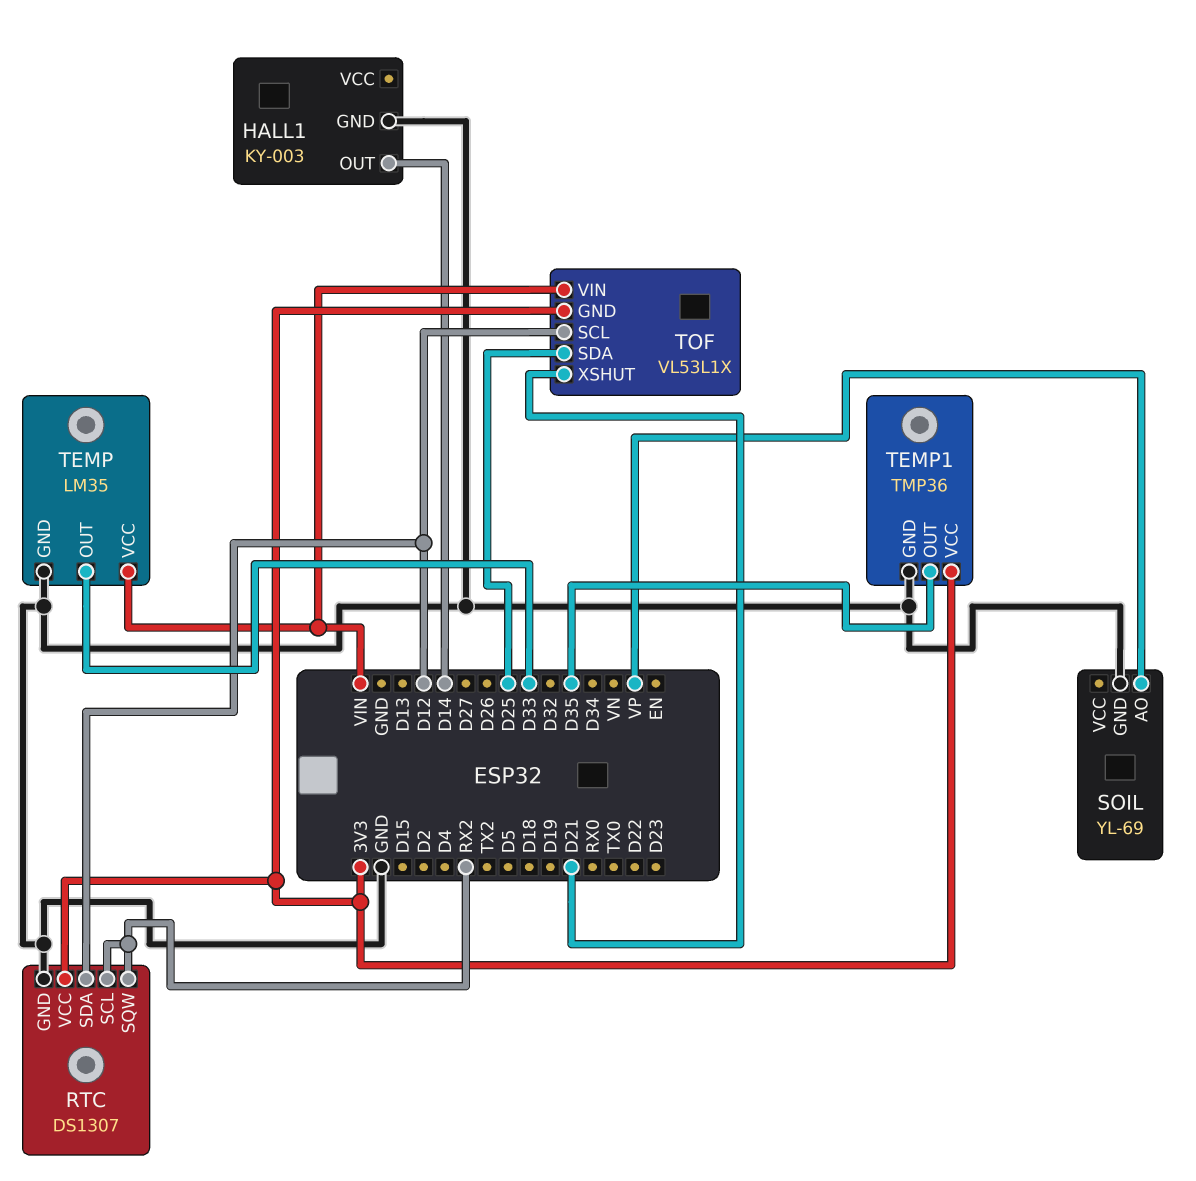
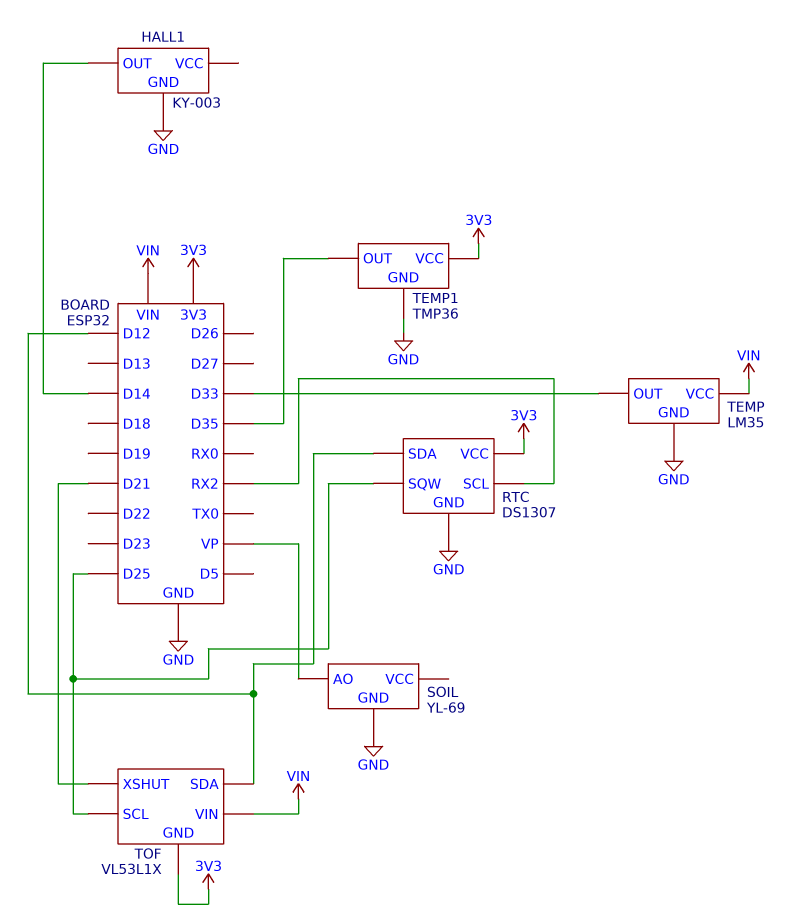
RTC pin SQW: RX2 -> D25
TOF pin SCL: D12 -> D25
TOF pin SDA: D25 -> D12

